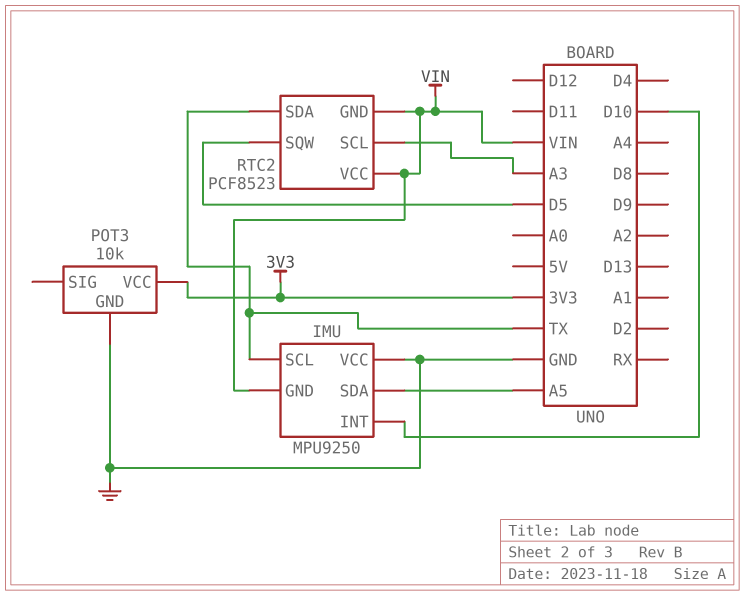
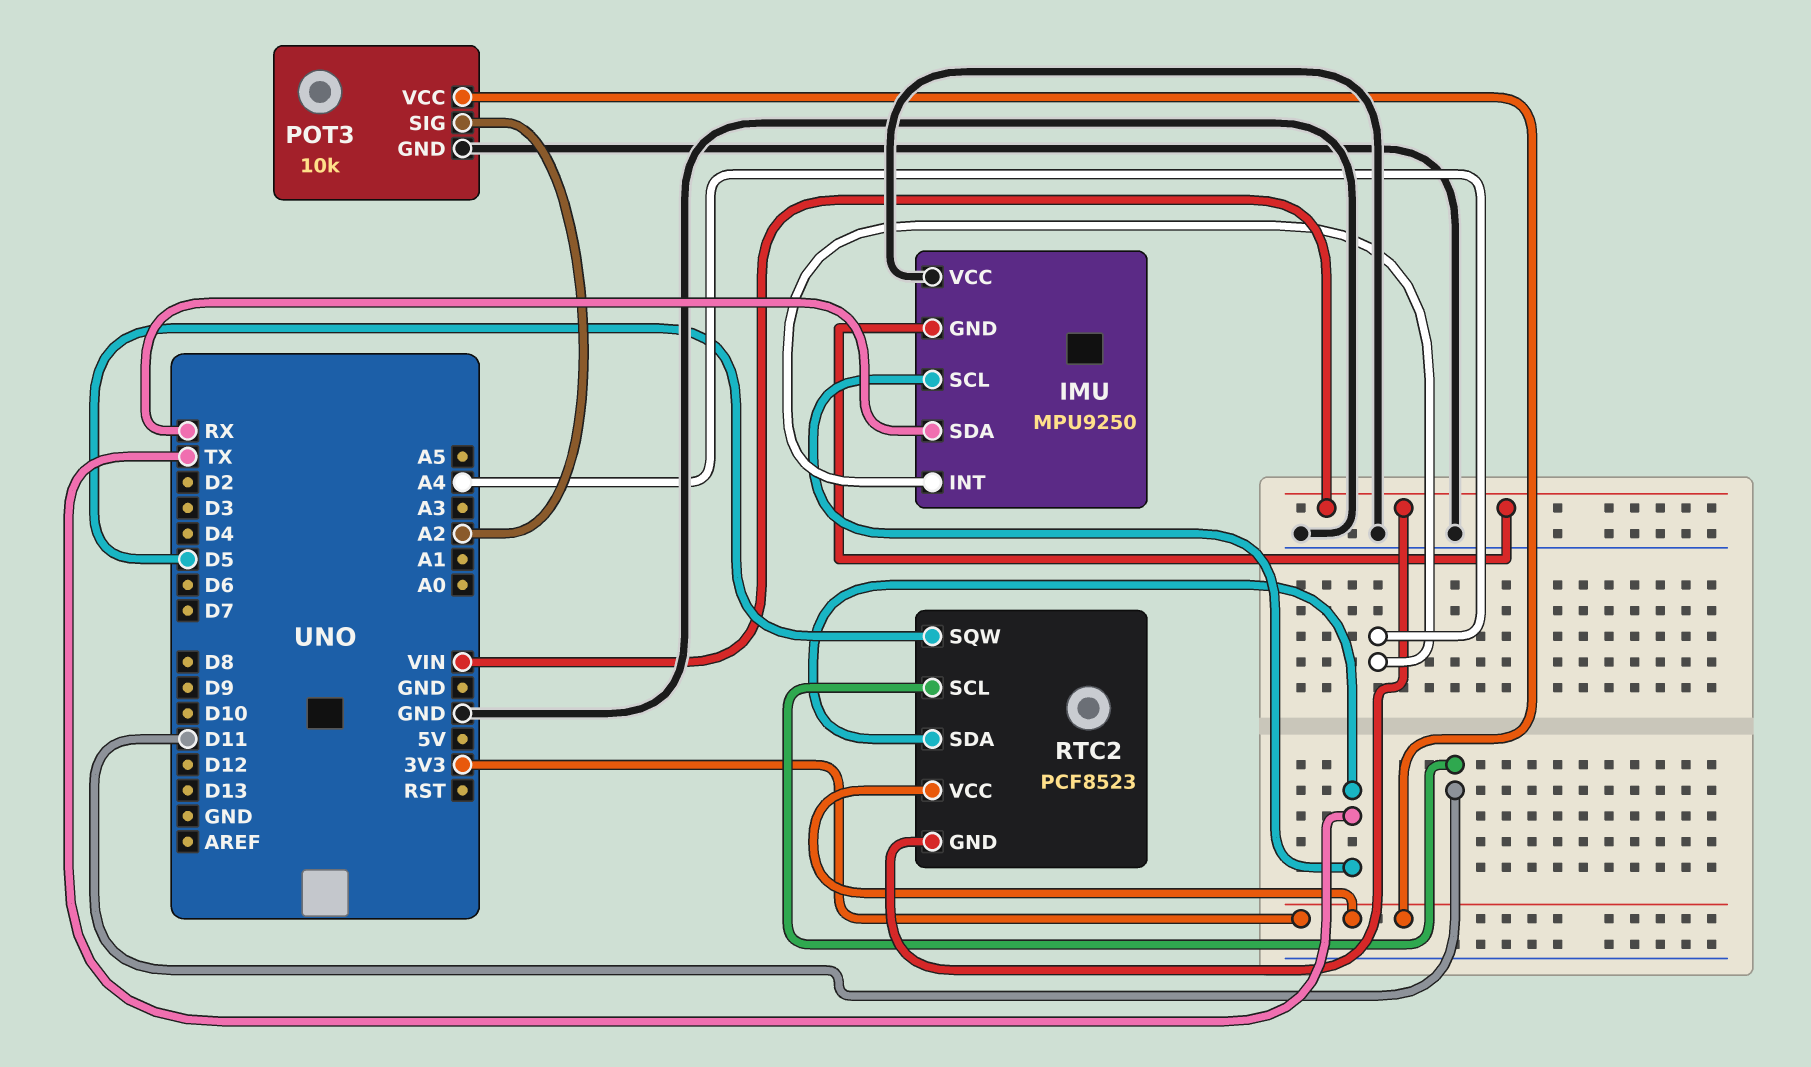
IMU pin INT: D10 -> A4
IMU pin SDA: A5 -> RX
POT3 pin SIG: none -> A2
RTC2 pin SCL: A3 -> D11
RTC2 pin VCC: VIN -> 3V3

